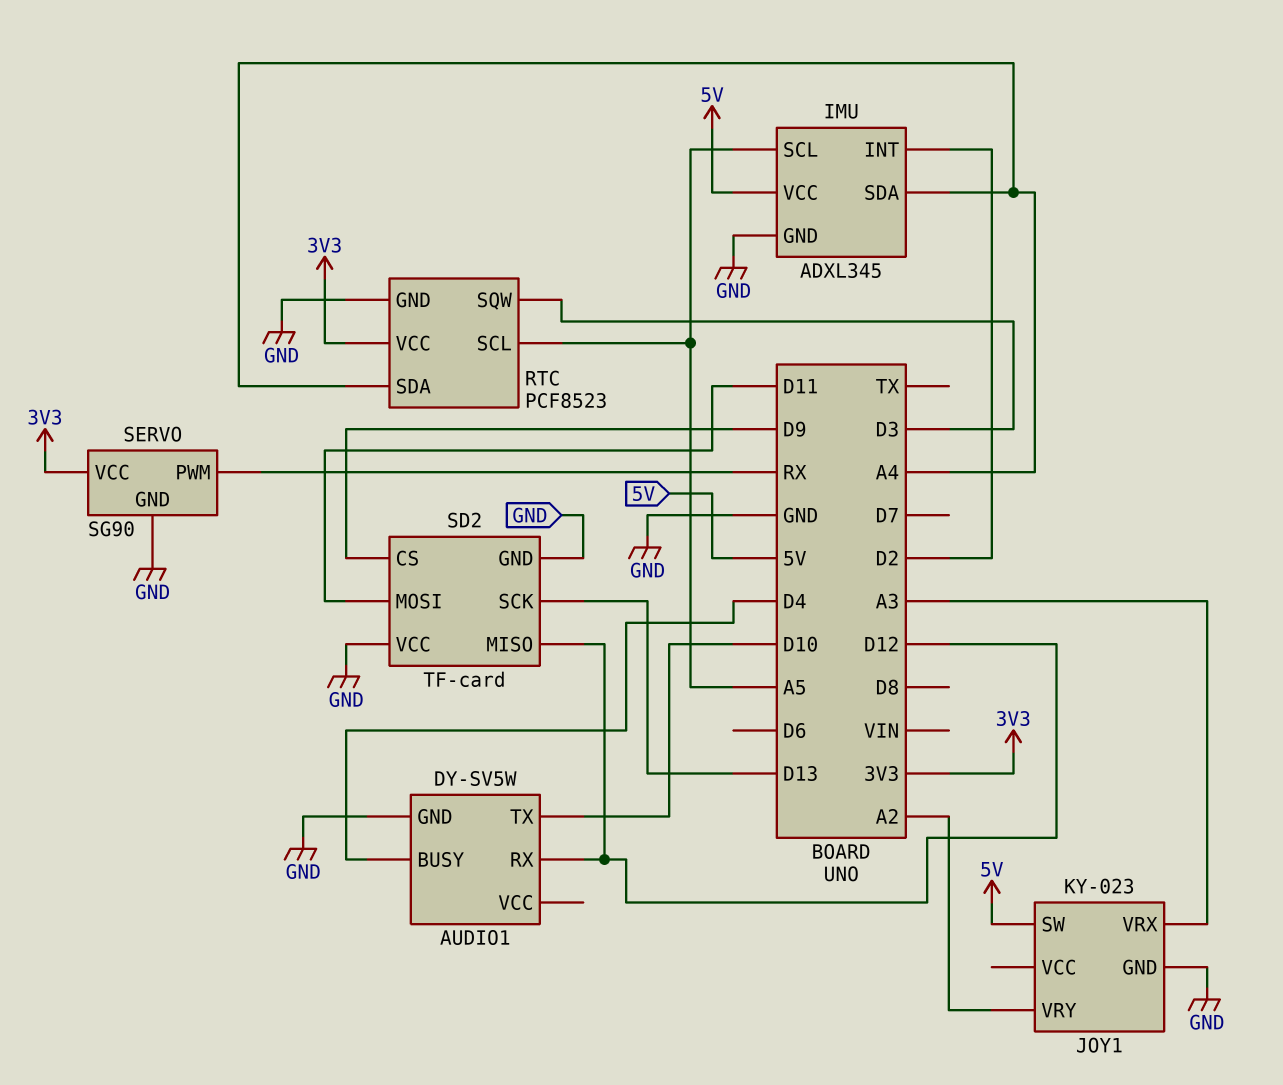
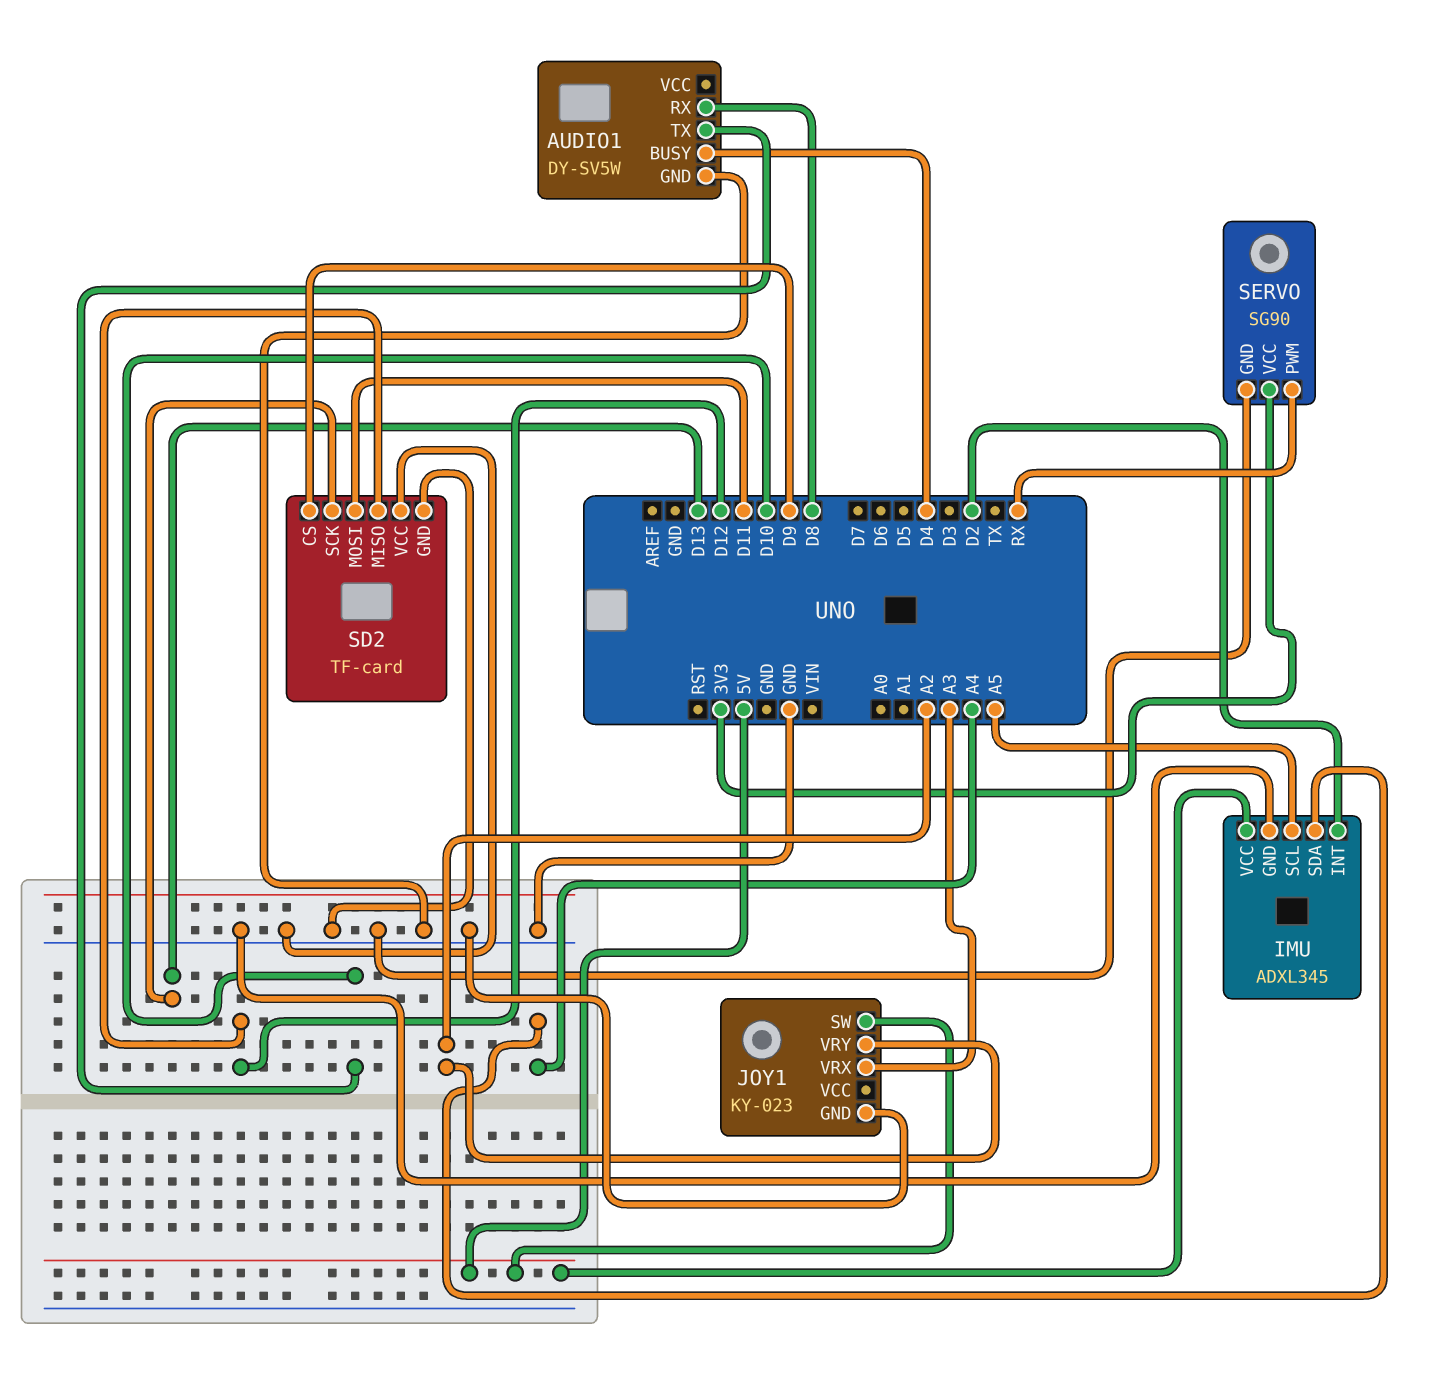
AUDIO1 pin RX: D12 -> D8
RTC: PCF8523 -> none
RTC pin GND: GND -> none
RTC pin SCL: A5 -> none
RTC pin SDA: A4 -> none
RTC pin SQW: D3 -> none
RTC pin VCC: 3V3 -> none

